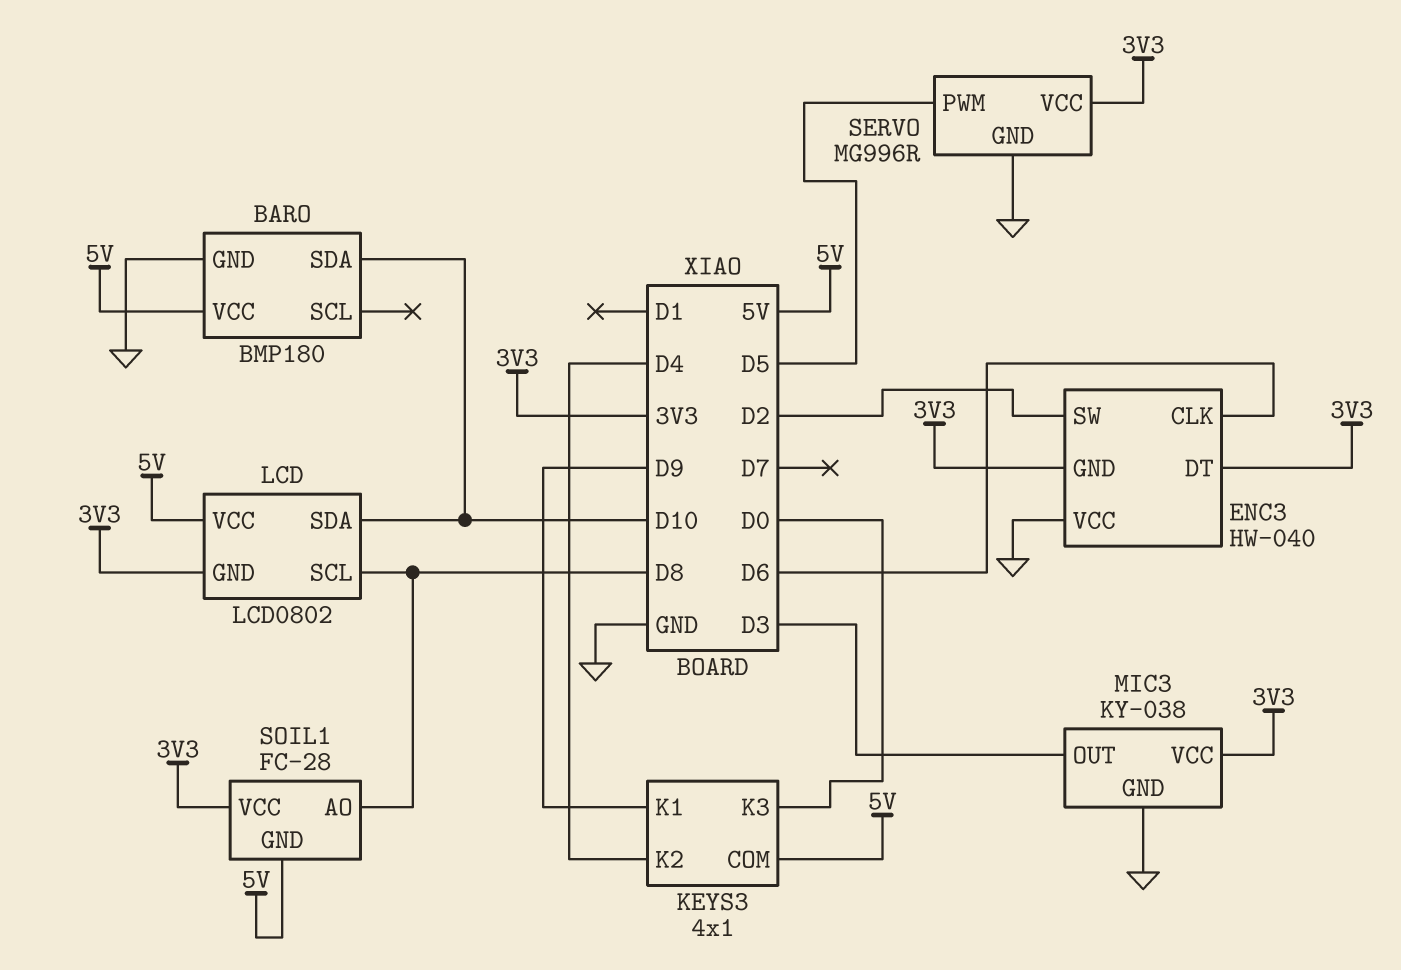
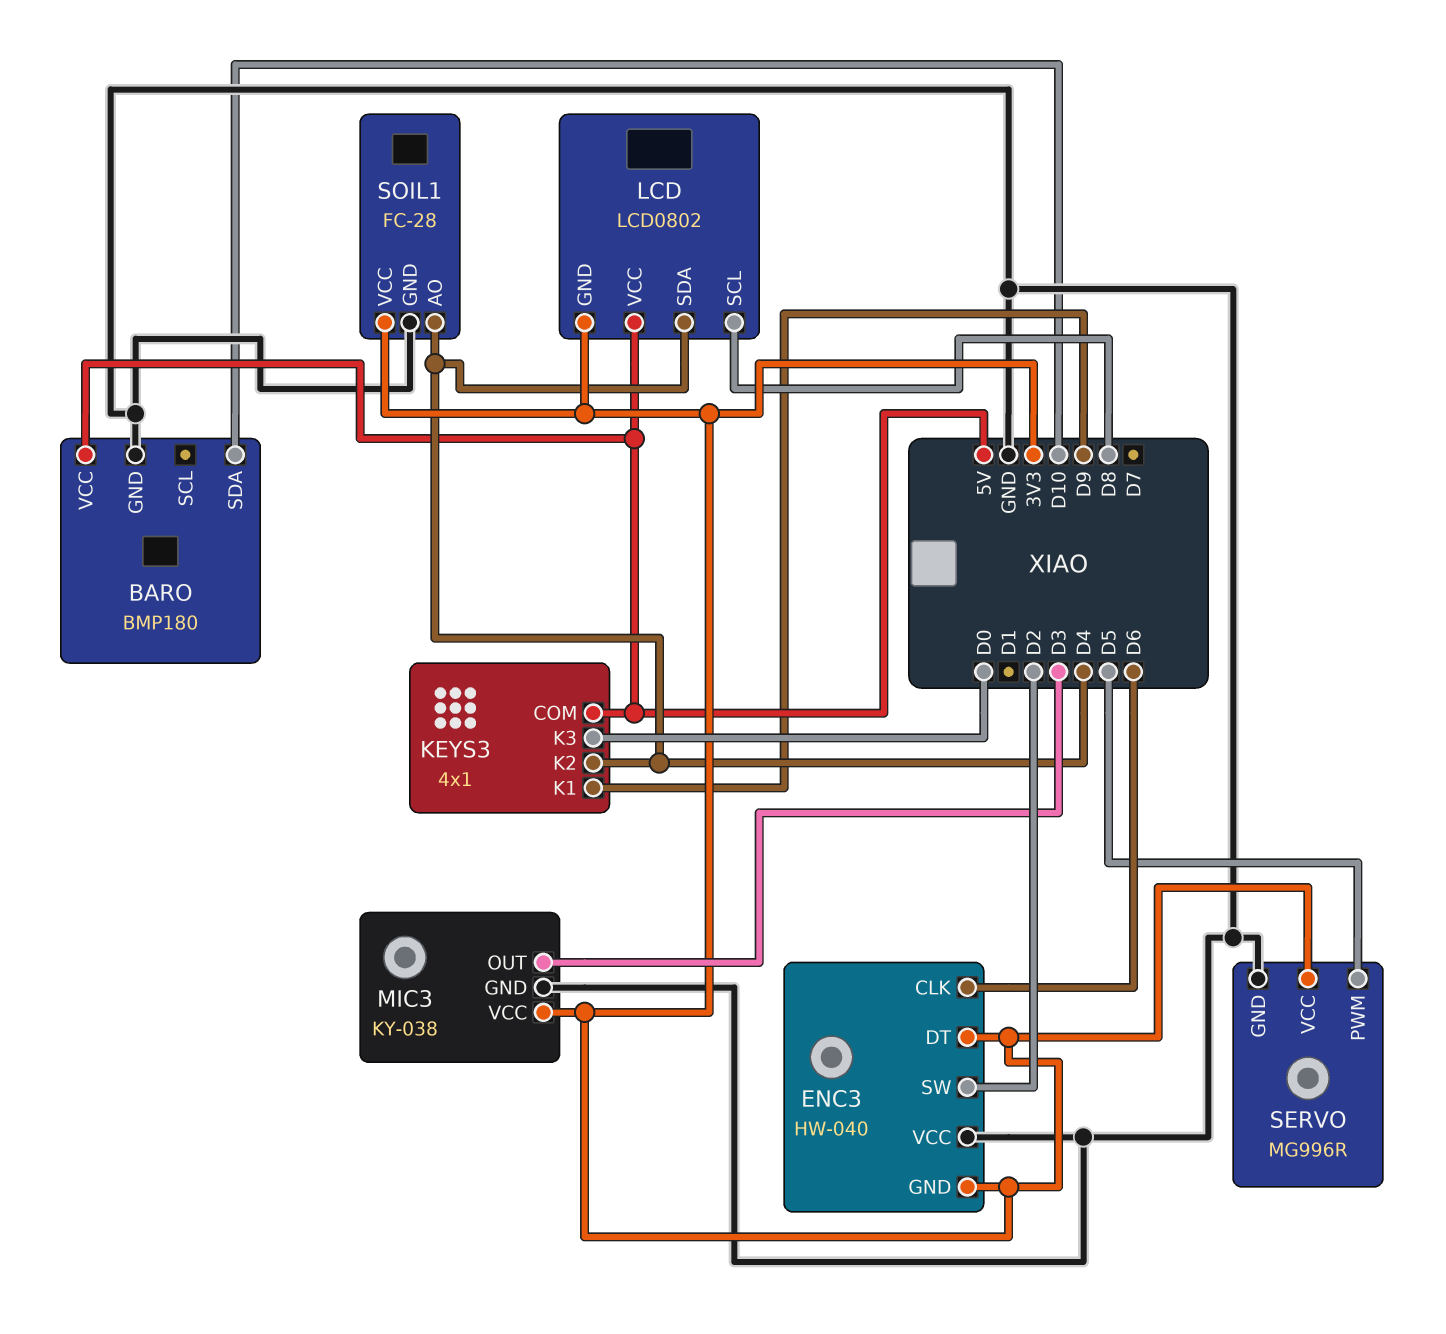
LCD pin SDA: D10 -> D4
SOIL1 pin AO: D8 -> D4
SOIL1 pin GND: 5V -> GND

